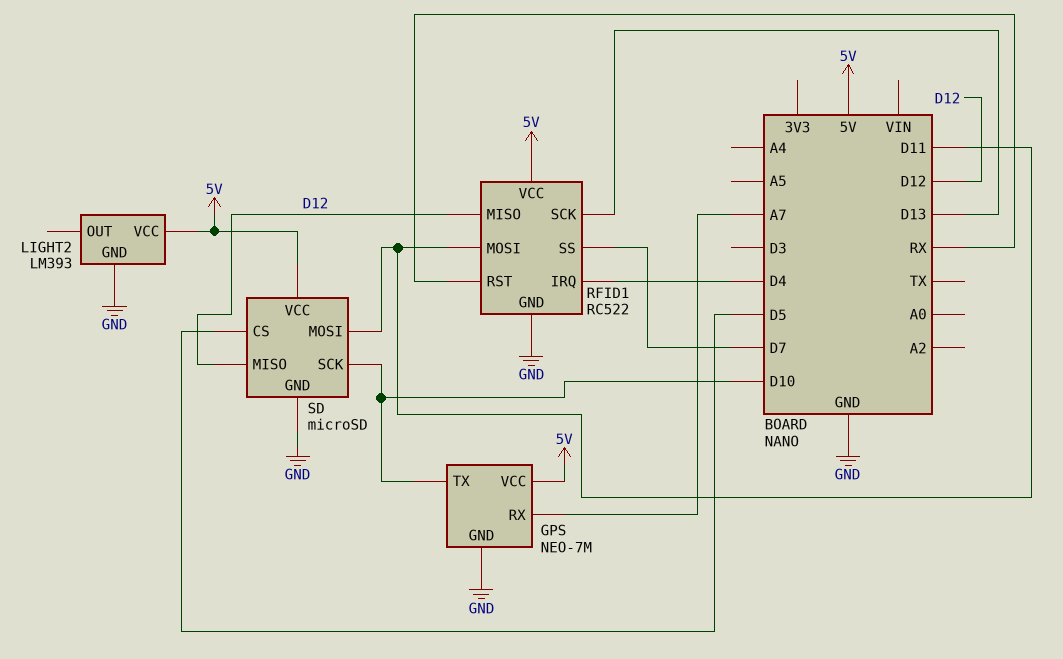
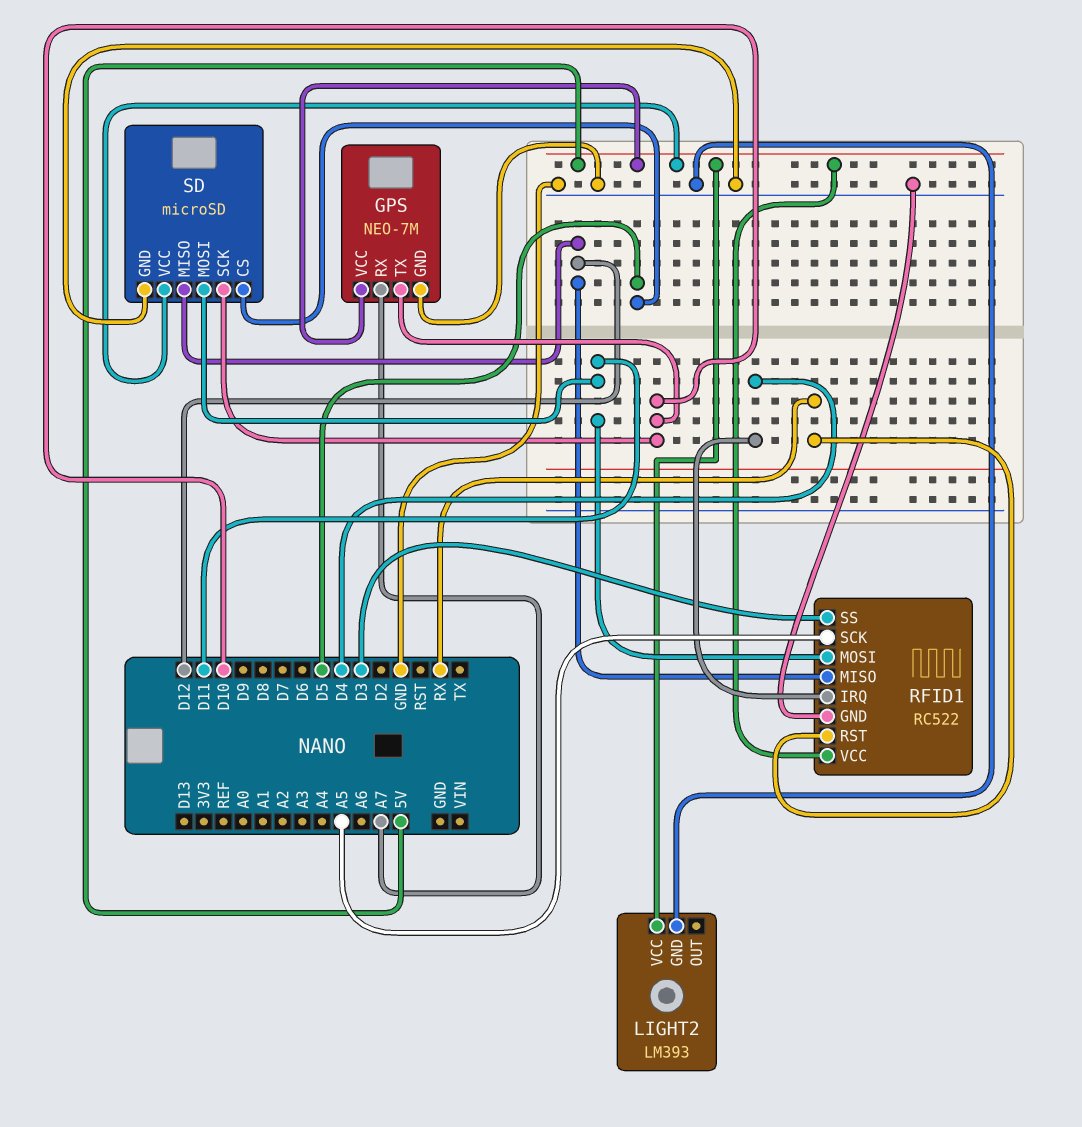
RFID1 pin SCK: D13 -> A5
RFID1 pin SS: D7 -> D3

